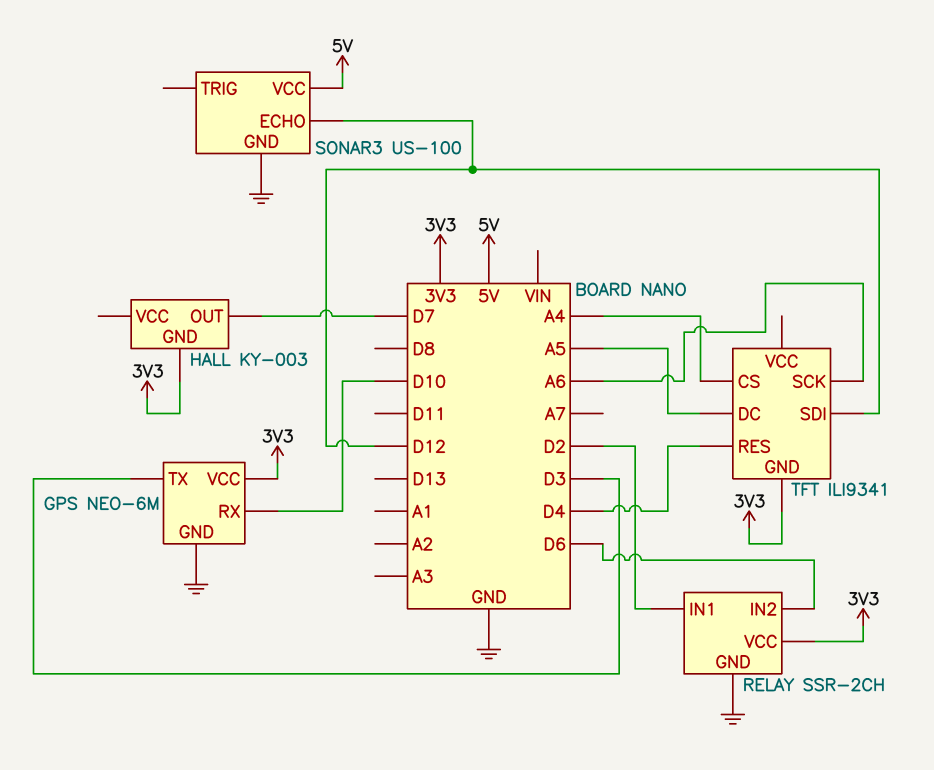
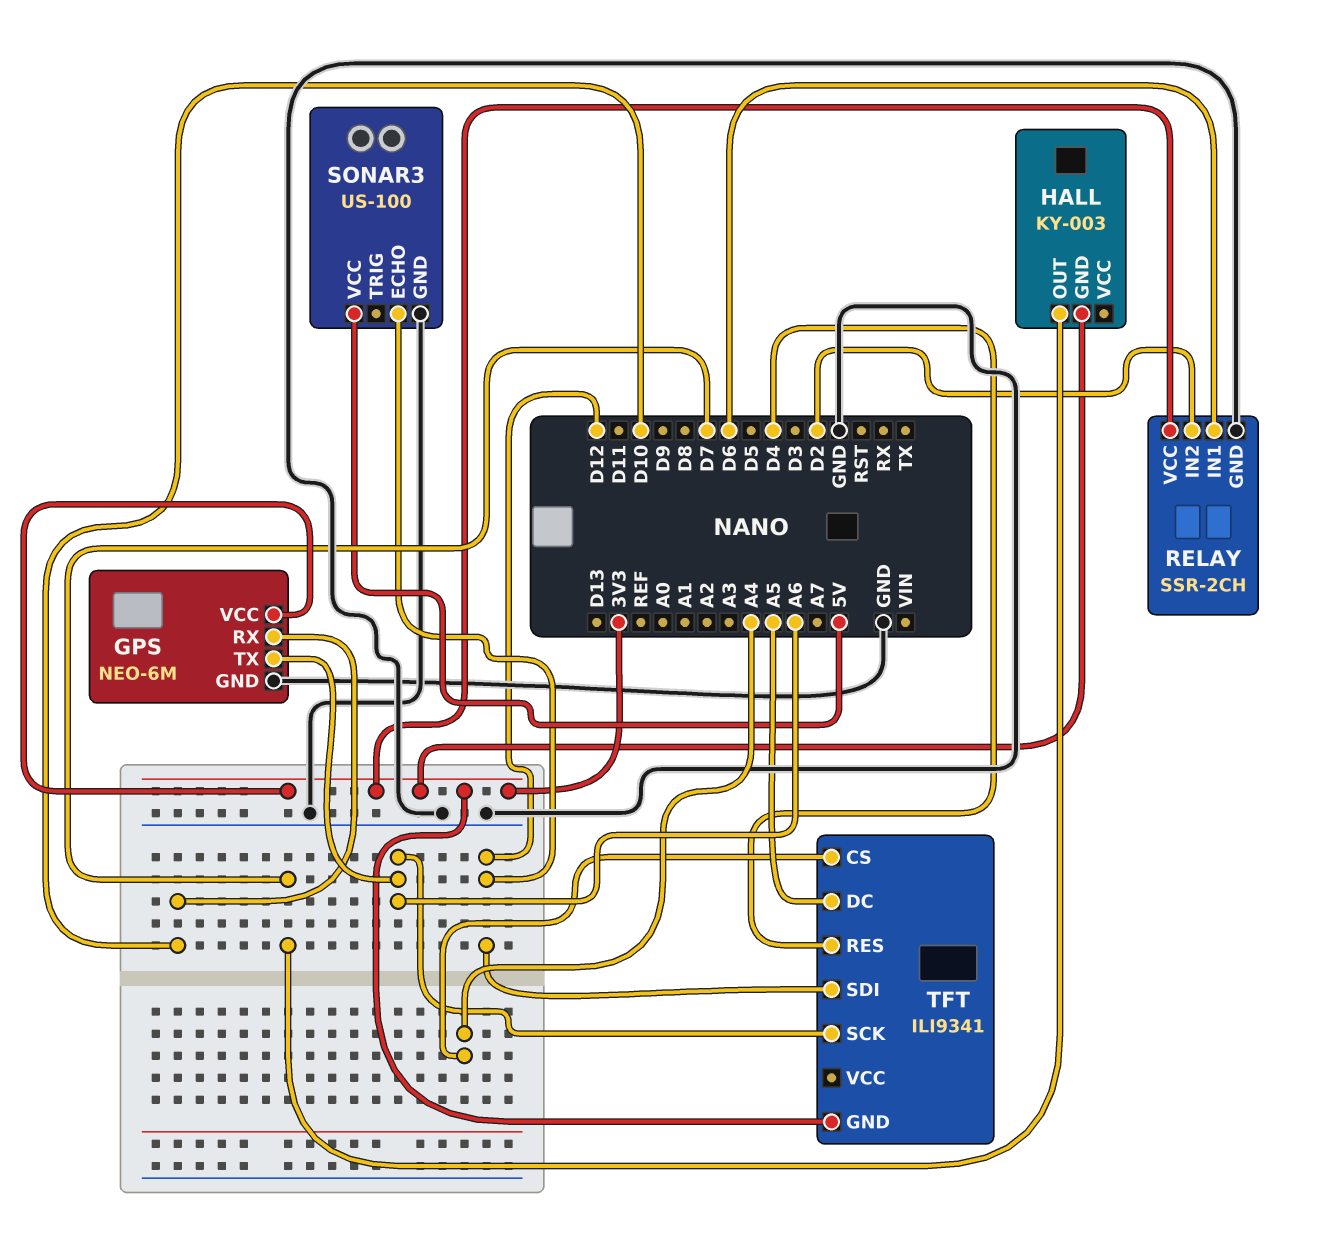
GPS pin TX: D3 -> A6
RELAY pin IN1: D2 -> D6
RELAY pin IN2: D6 -> D2

